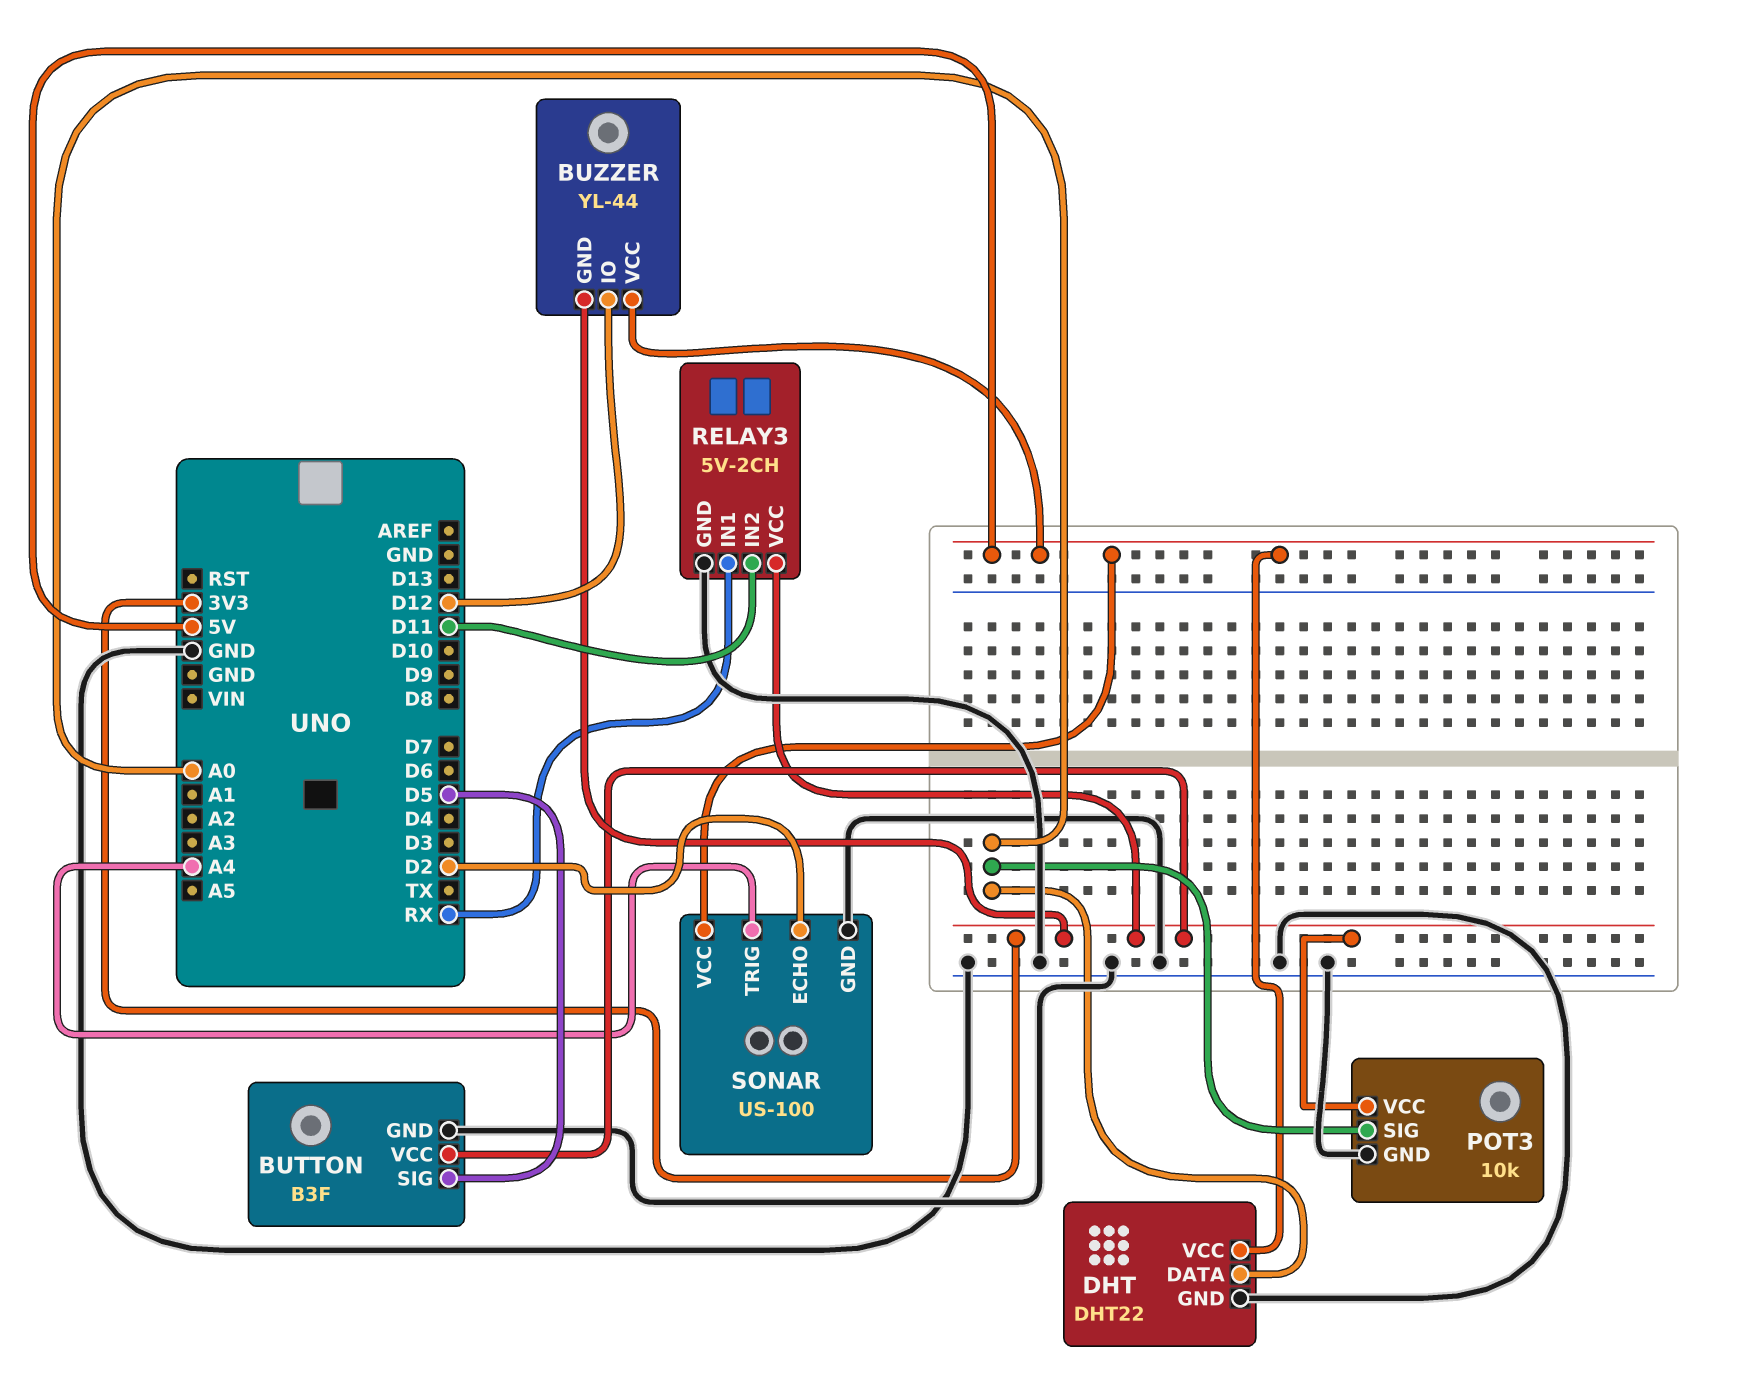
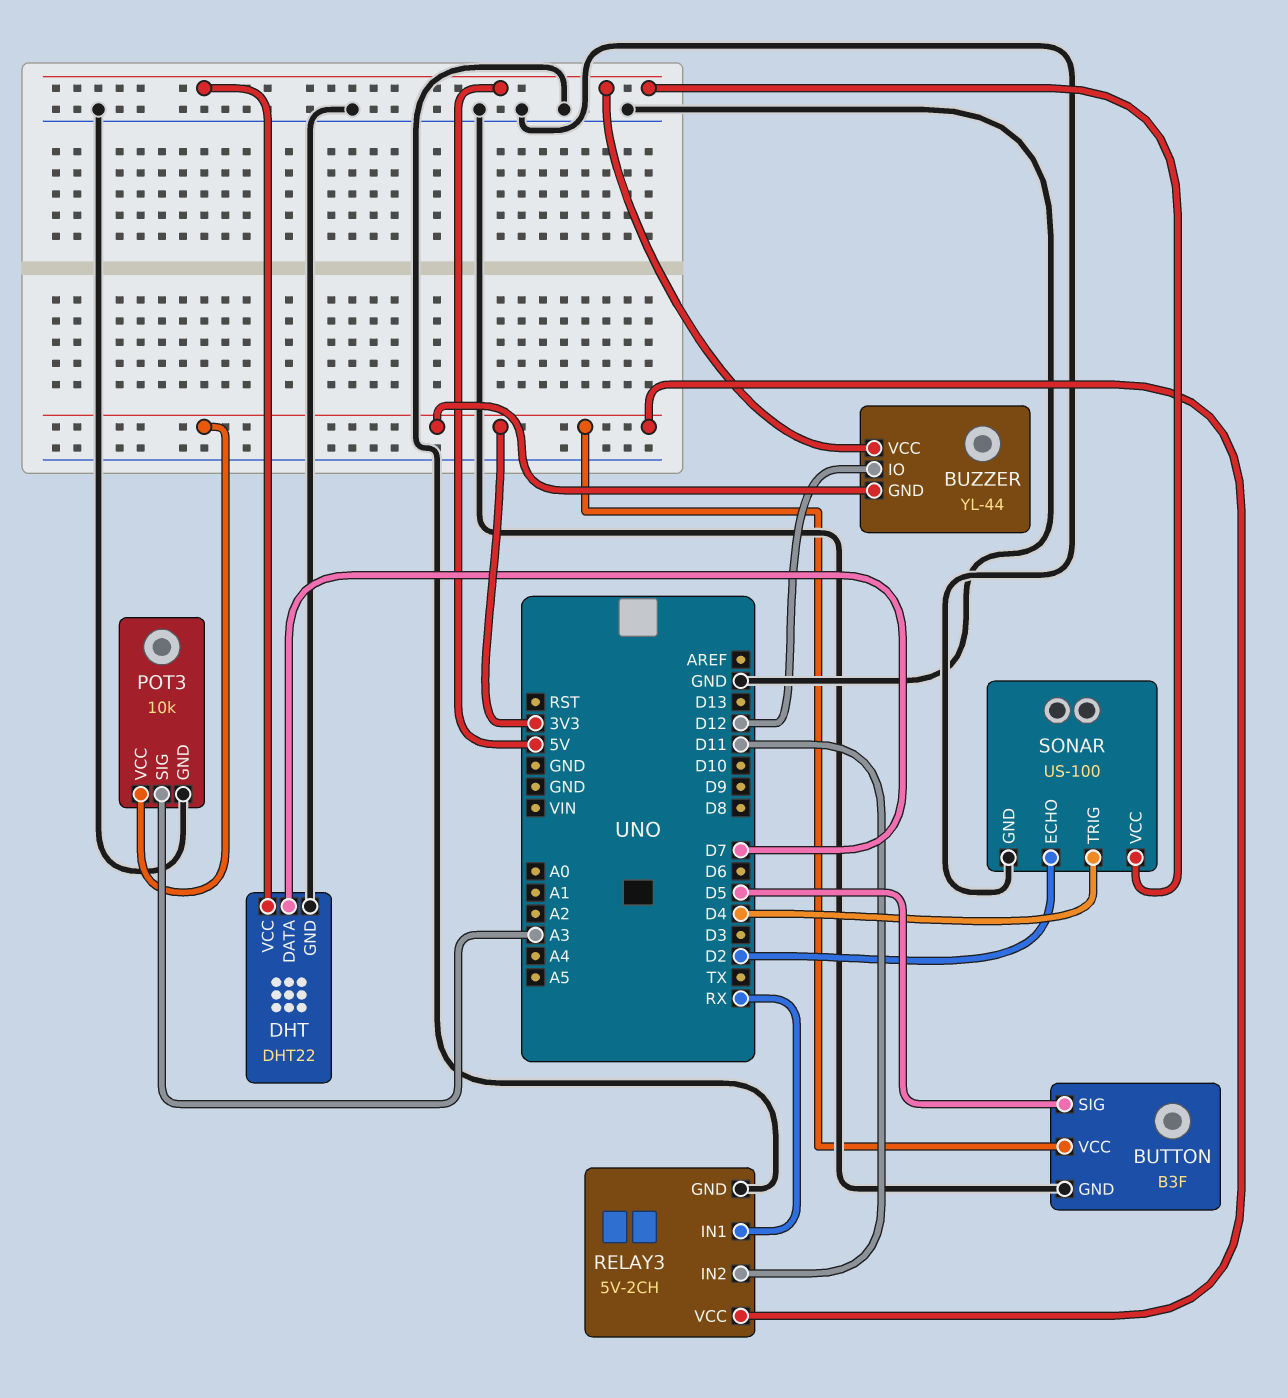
DHT pin DATA: A0 -> D7
POT3 pin SIG: A0 -> A3
SONAR pin TRIG: A4 -> D4

